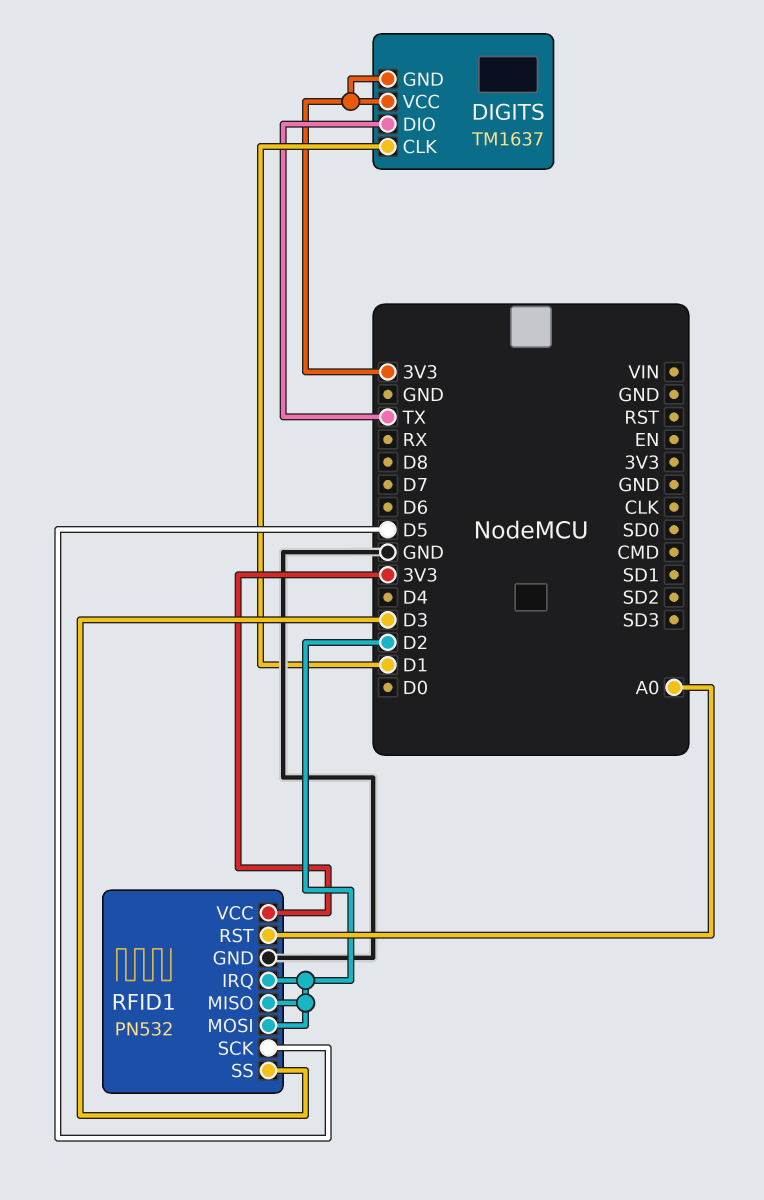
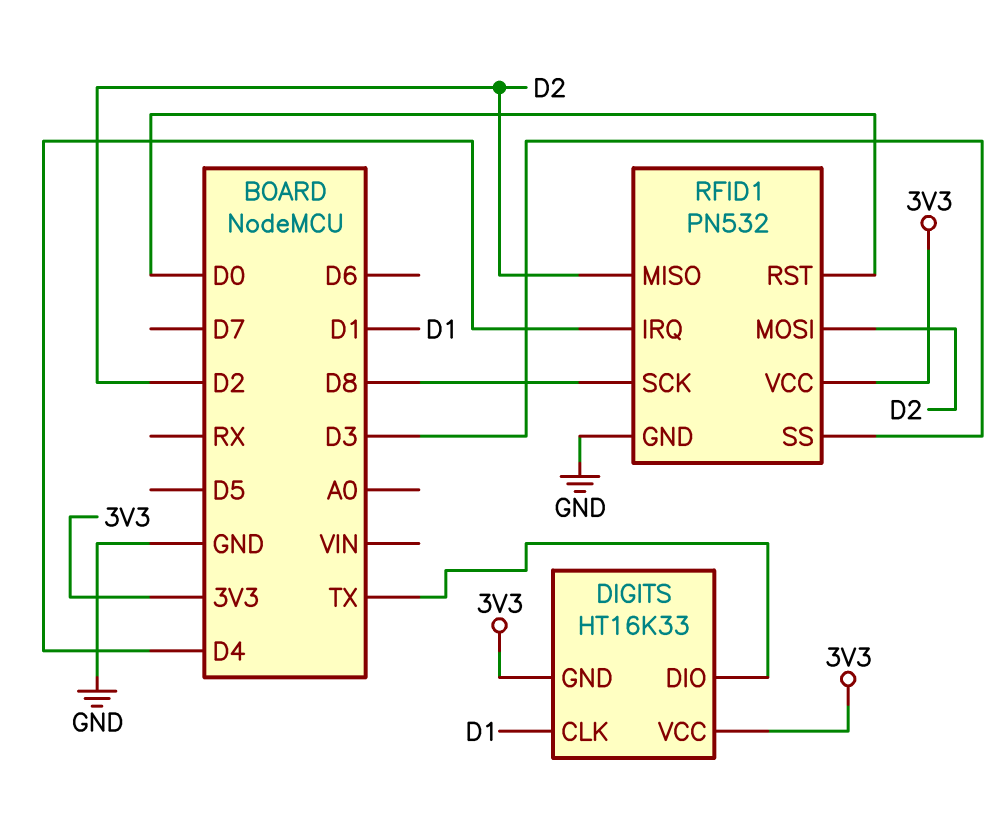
DIGITS: TM1637 -> HT16K33
RFID1 pin IRQ: D2 -> D4
RFID1 pin RST: A0 -> D0
RFID1 pin SCK: D5 -> D8

